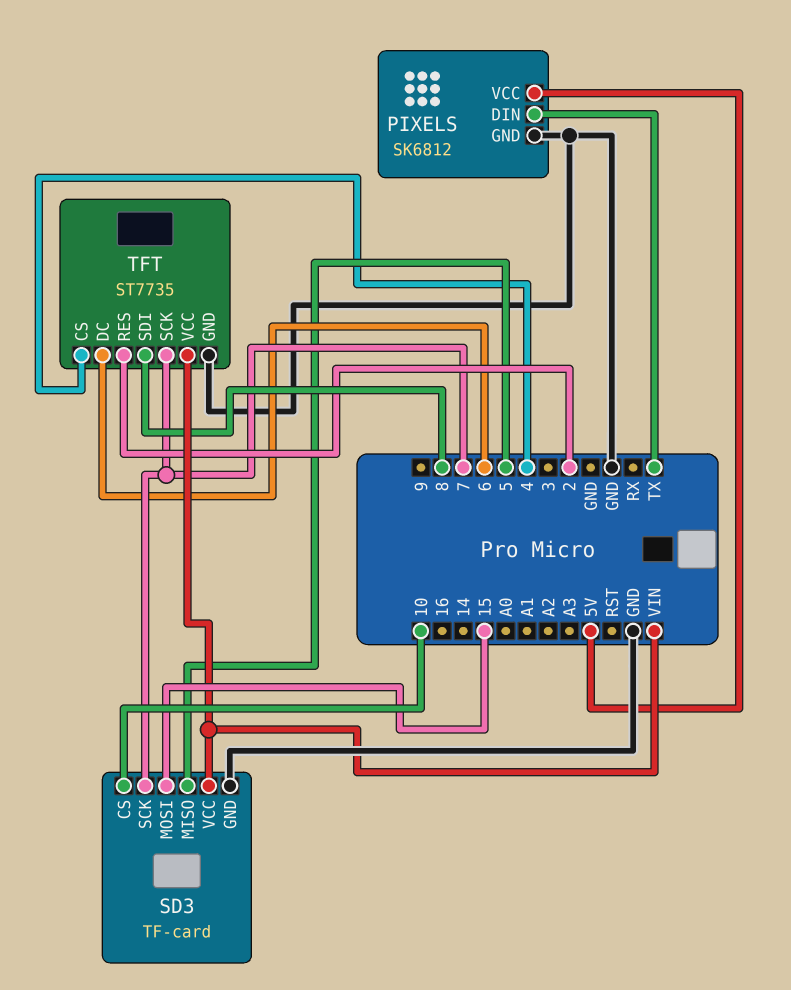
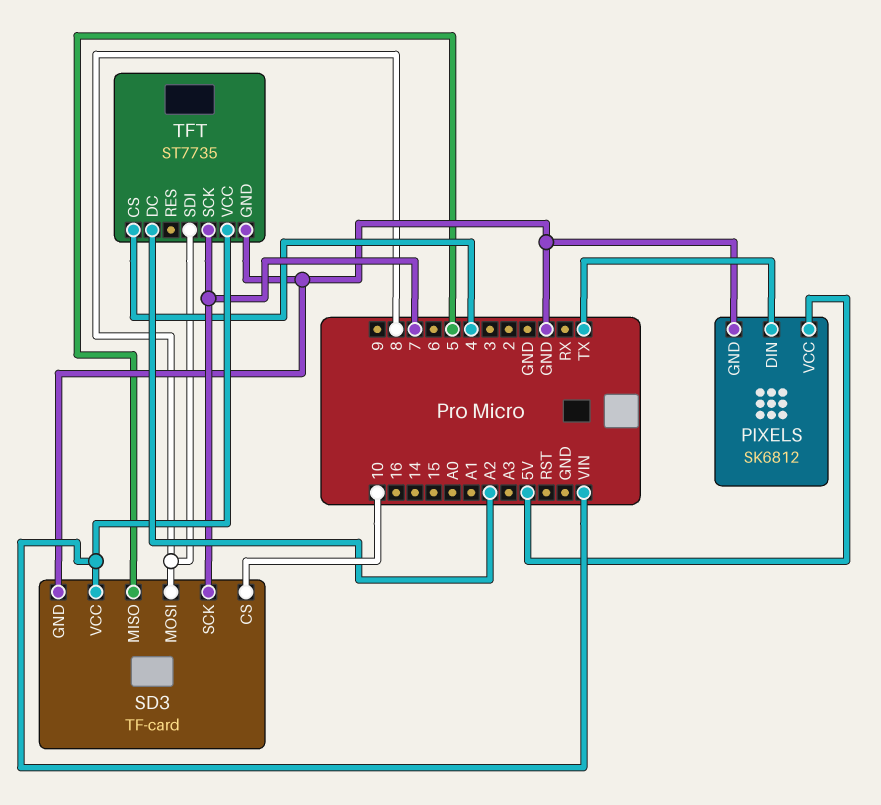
SD3 pin MOSI: 15 -> 8
TFT pin DC: 6 -> A2
TFT pin RES: 2 -> none

